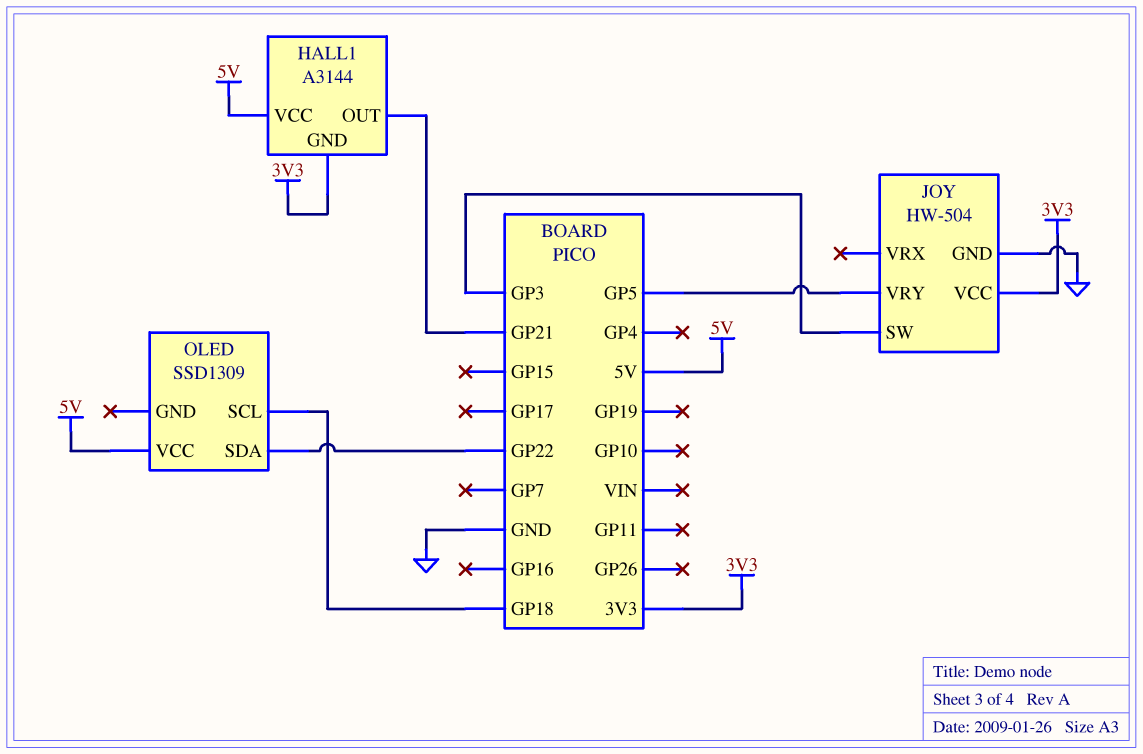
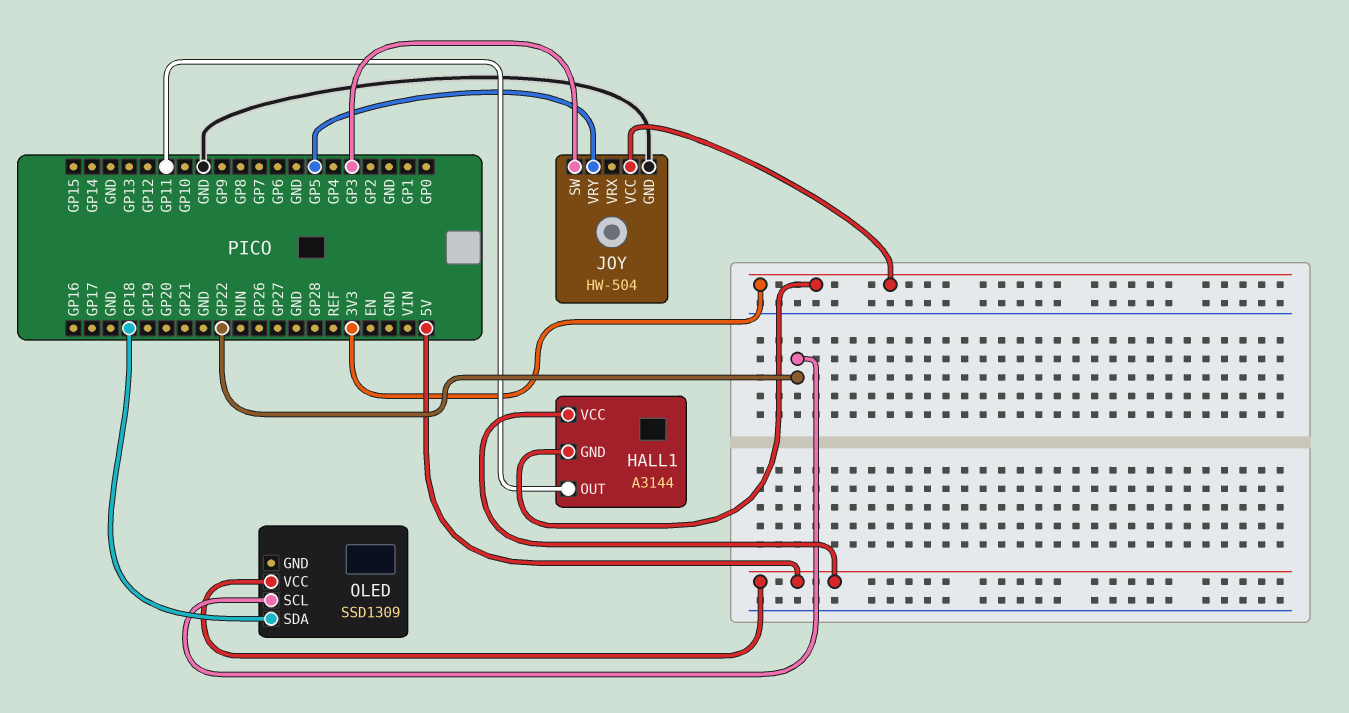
HALL1 pin OUT: GP21 -> GP11
OLED pin SCL: GP18 -> GP22
OLED pin SDA: GP22 -> GP18

